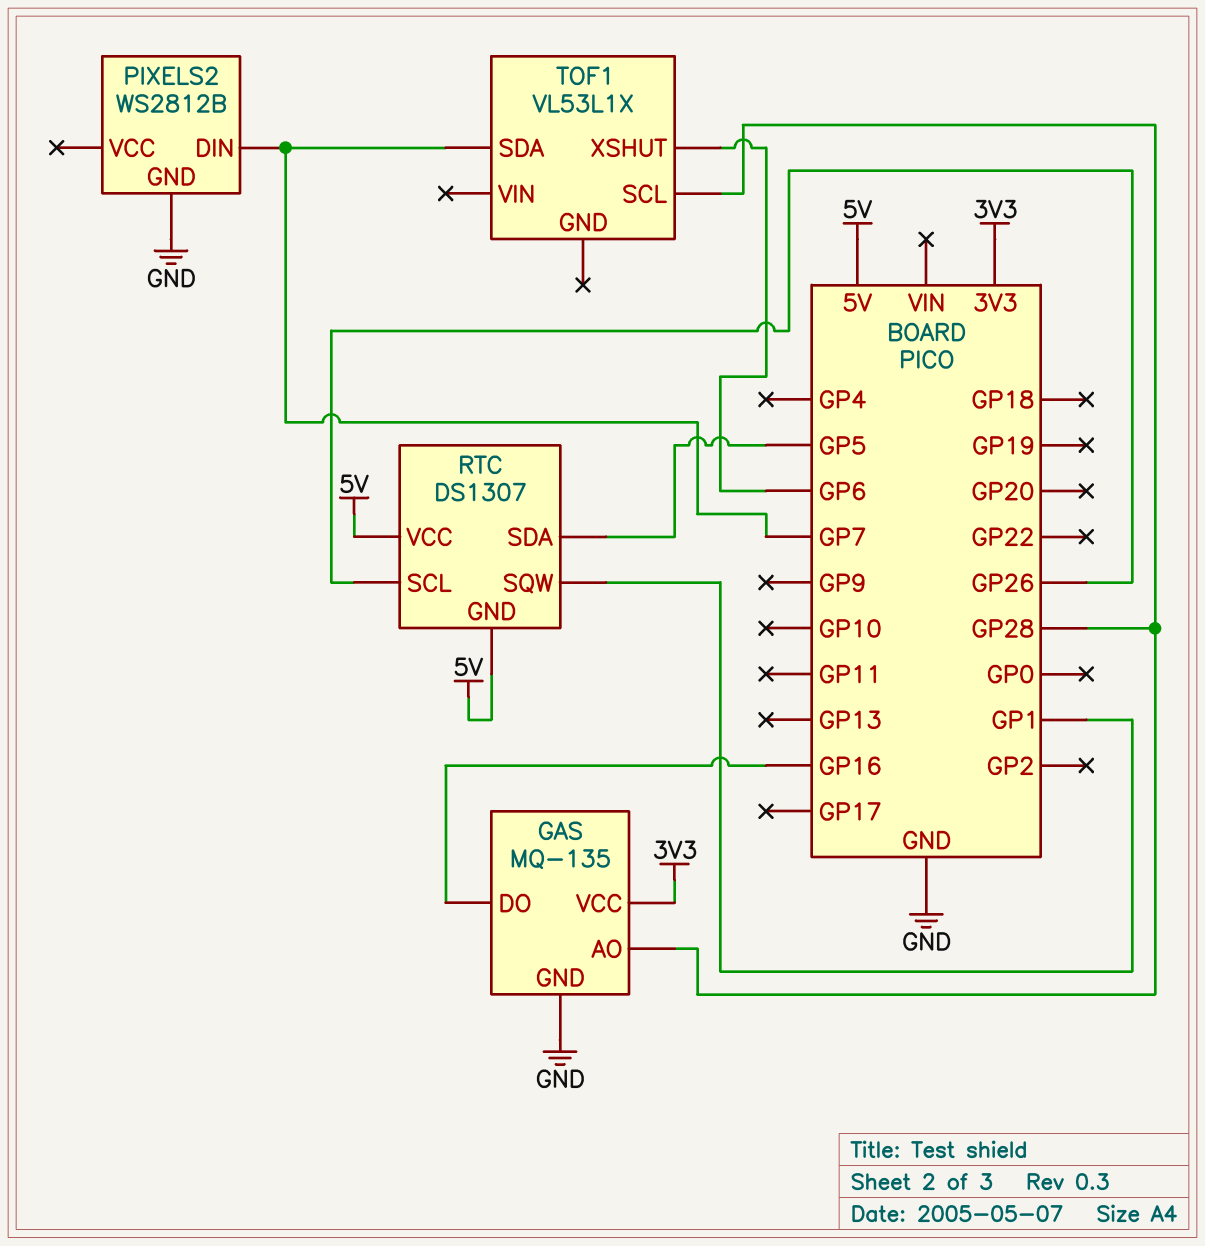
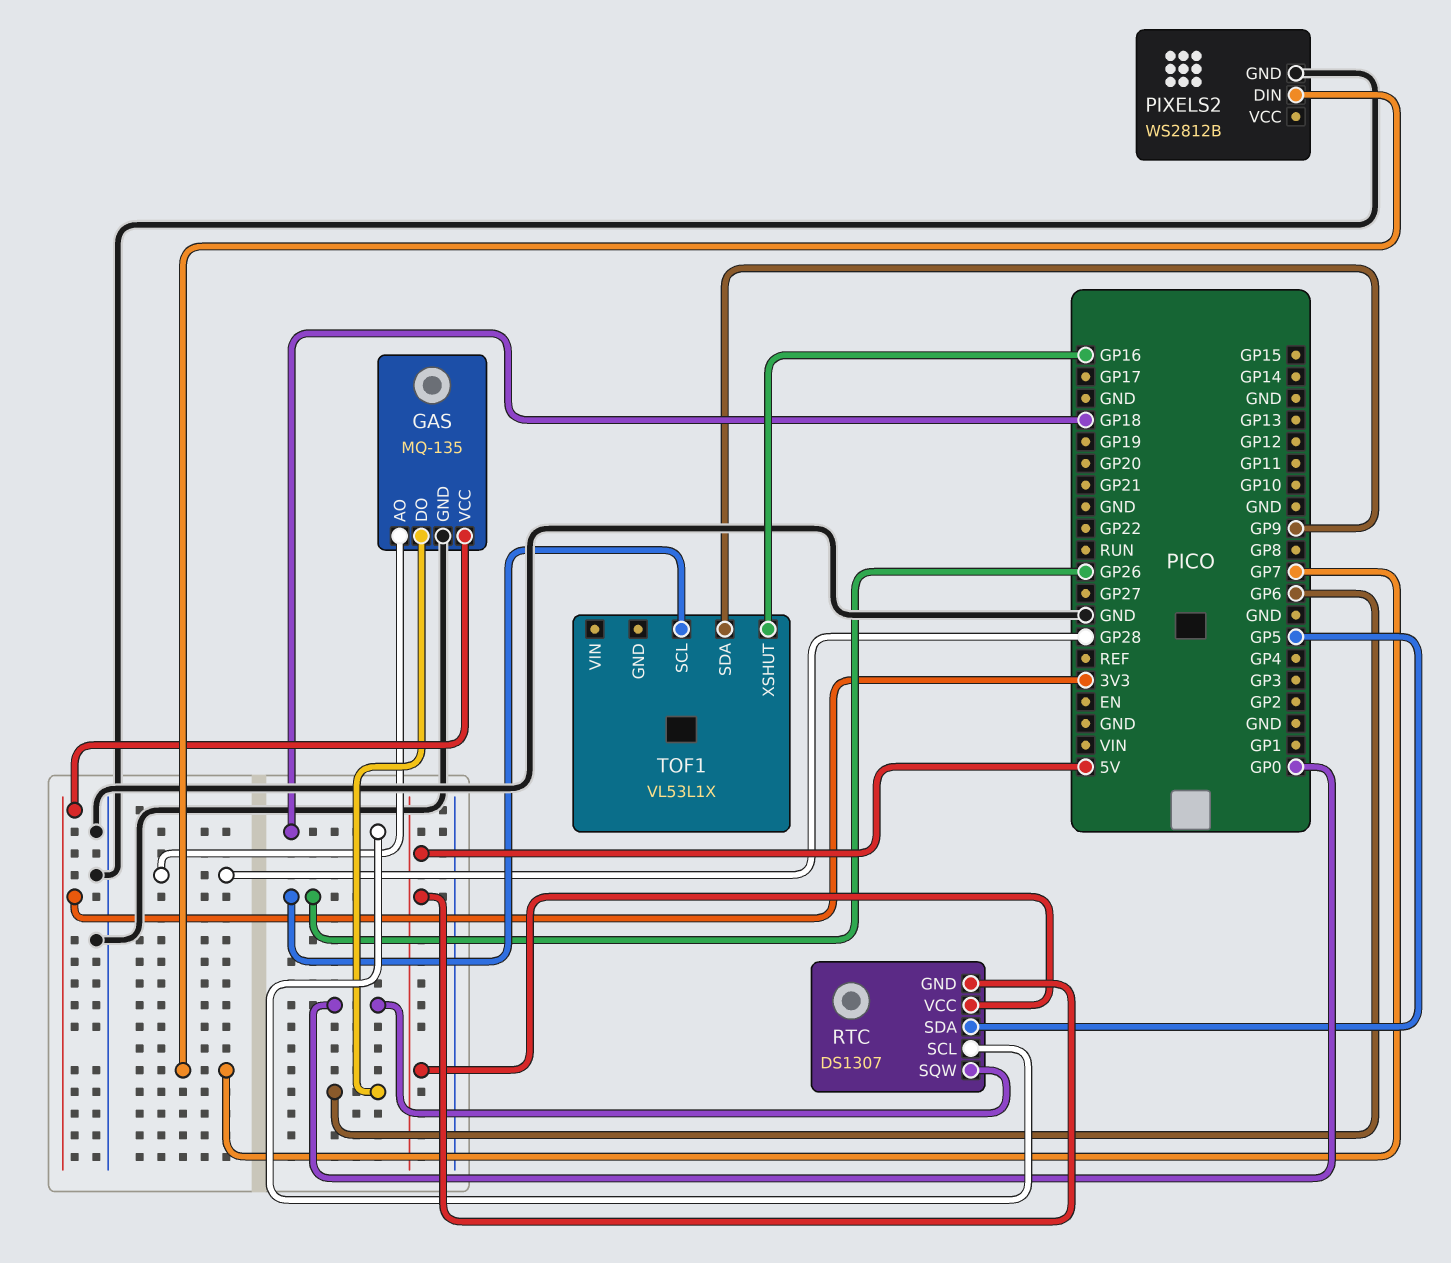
GAS pin DO: GP16 -> GP6
RTC pin SCL: GP26 -> GP18
RTC pin SQW: GP1 -> GP0
TOF1 pin SCL: GP28 -> GP26
TOF1 pin SDA: GP7 -> GP9
TOF1 pin XSHUT: GP6 -> GP16

